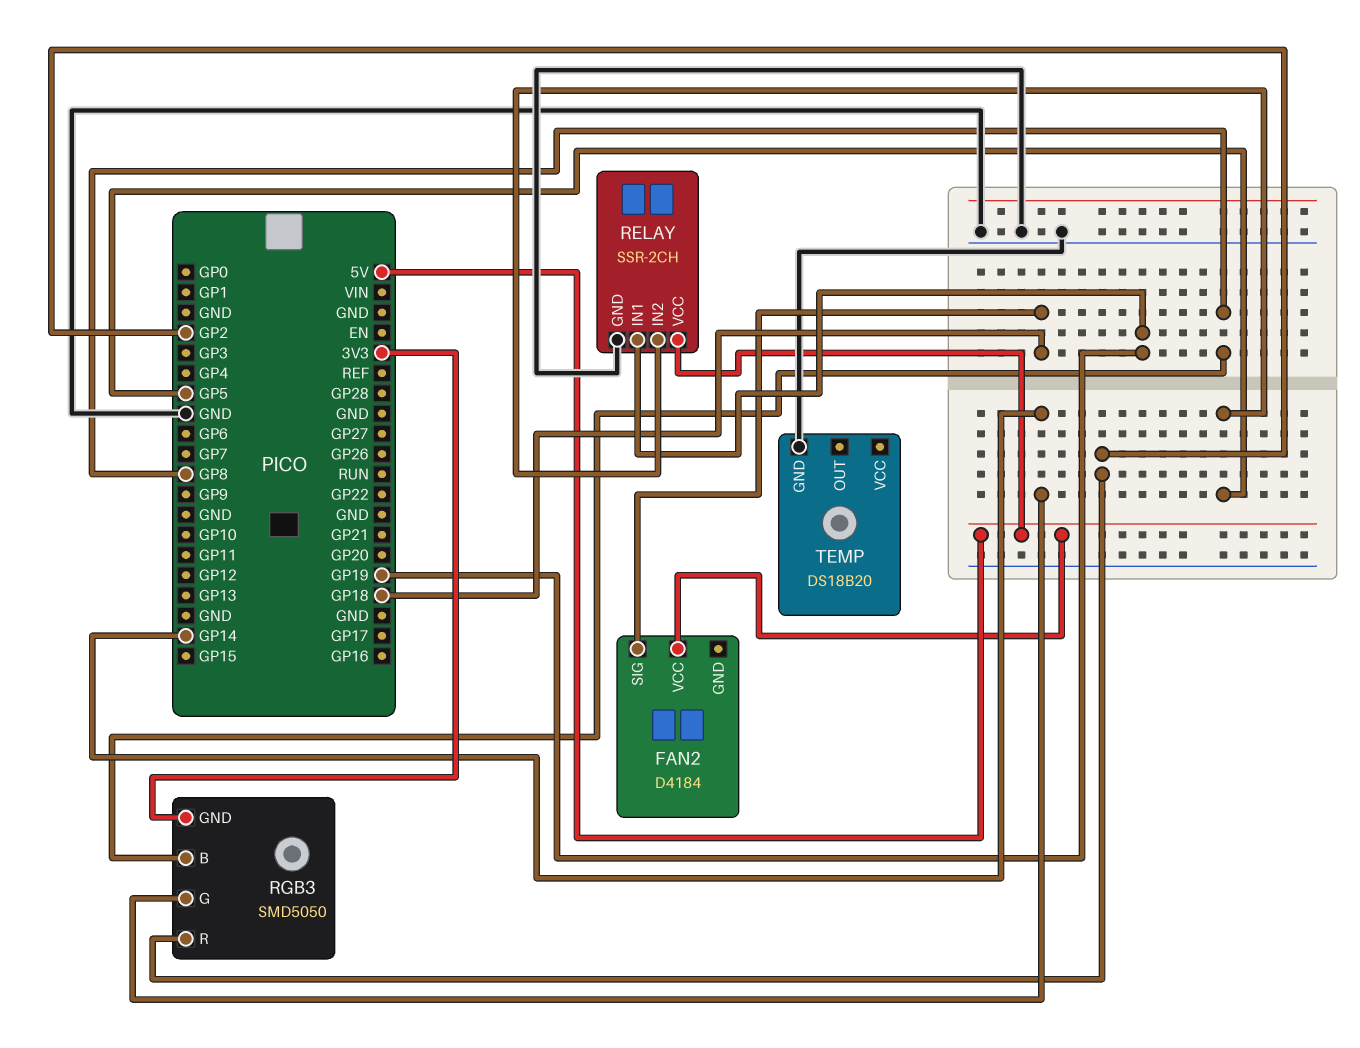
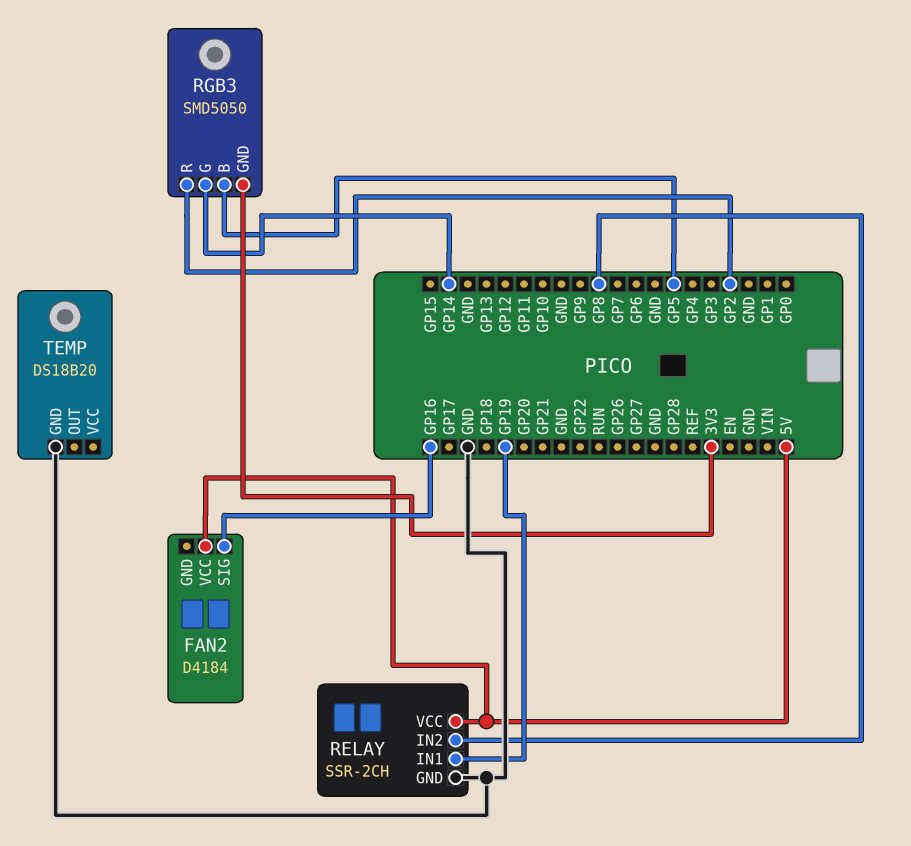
FAN2 pin SIG: GP18 -> GP16
RELAY pin IN2: GP5 -> GP8
RGB3 pin B: GP8 -> GP5

